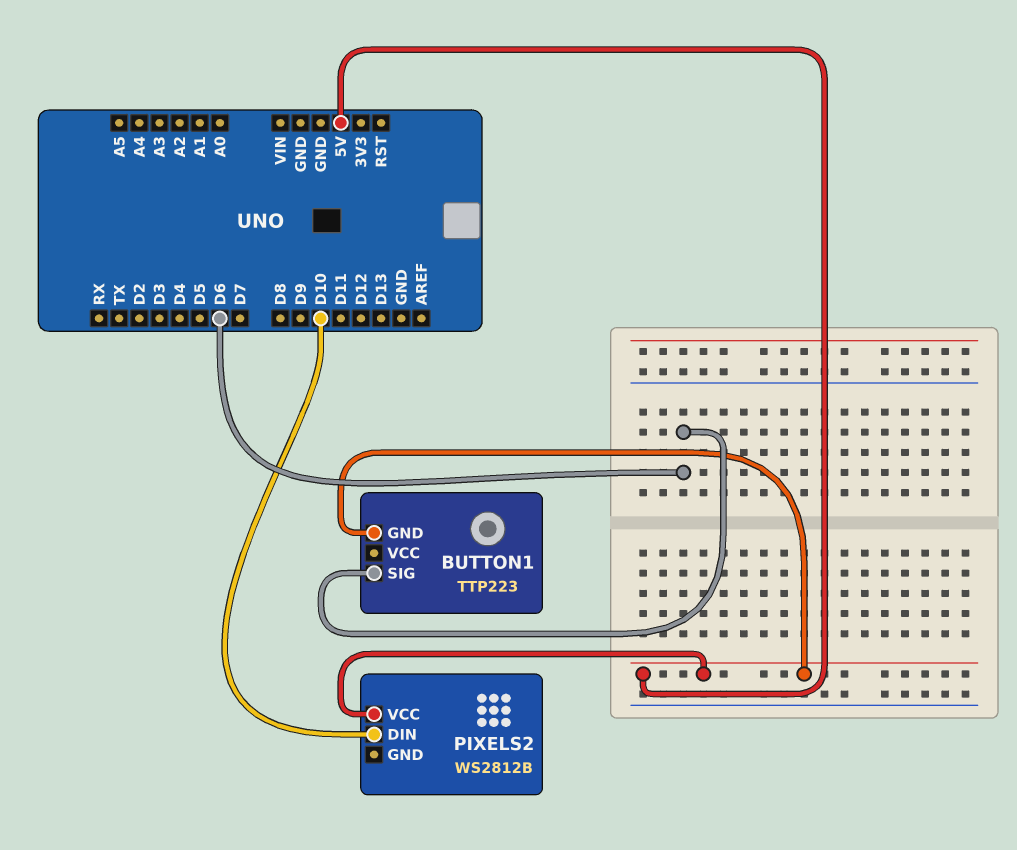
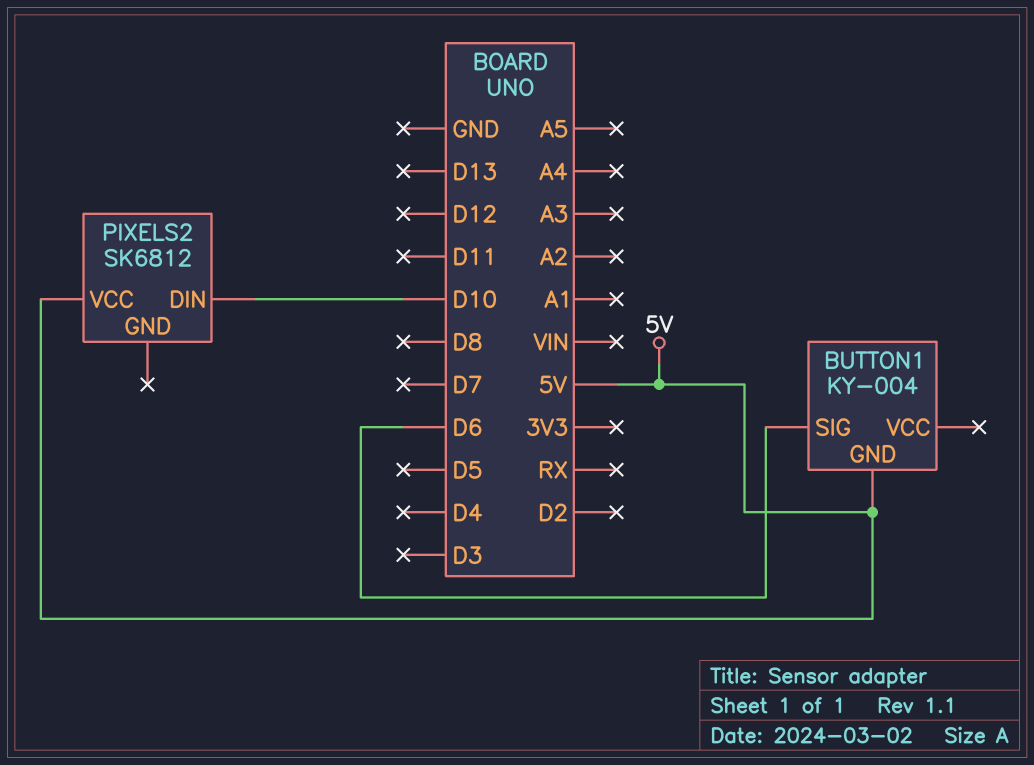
BUTTON1: TTP223 -> KY-004
PIXELS2: WS2812B -> SK6812

